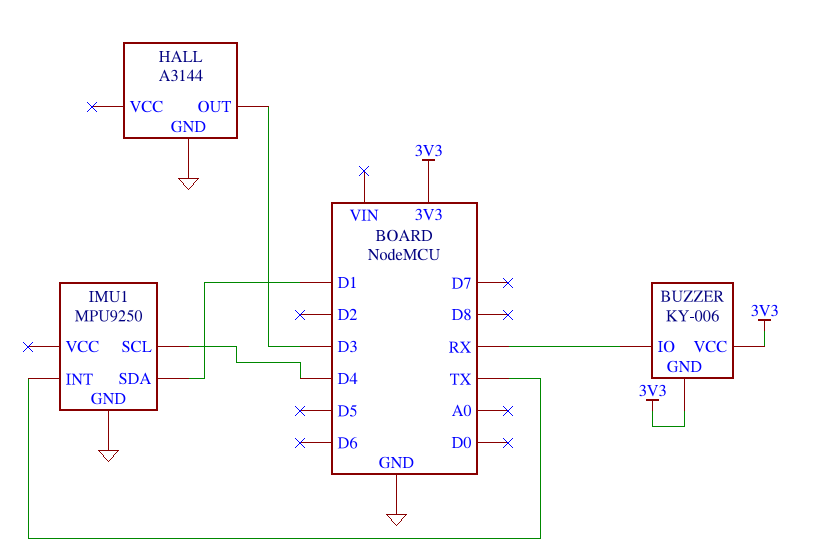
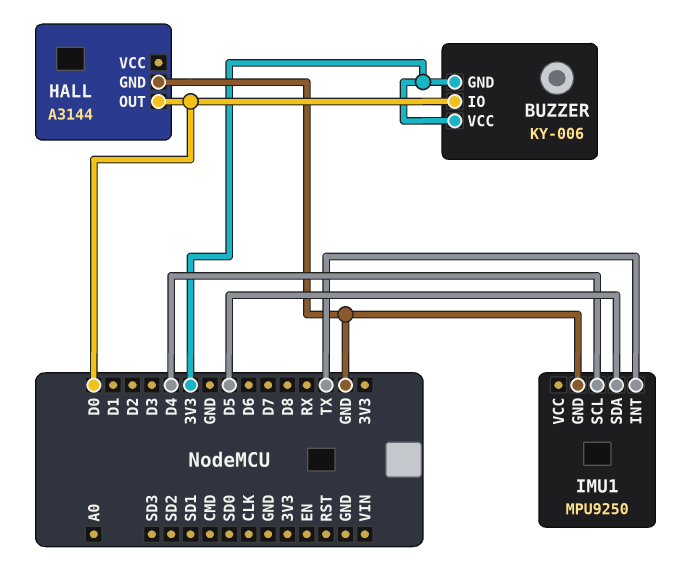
BUZZER pin IO: RX -> D0
HALL pin OUT: D3 -> D0
IMU1 pin SDA: D1 -> D5

